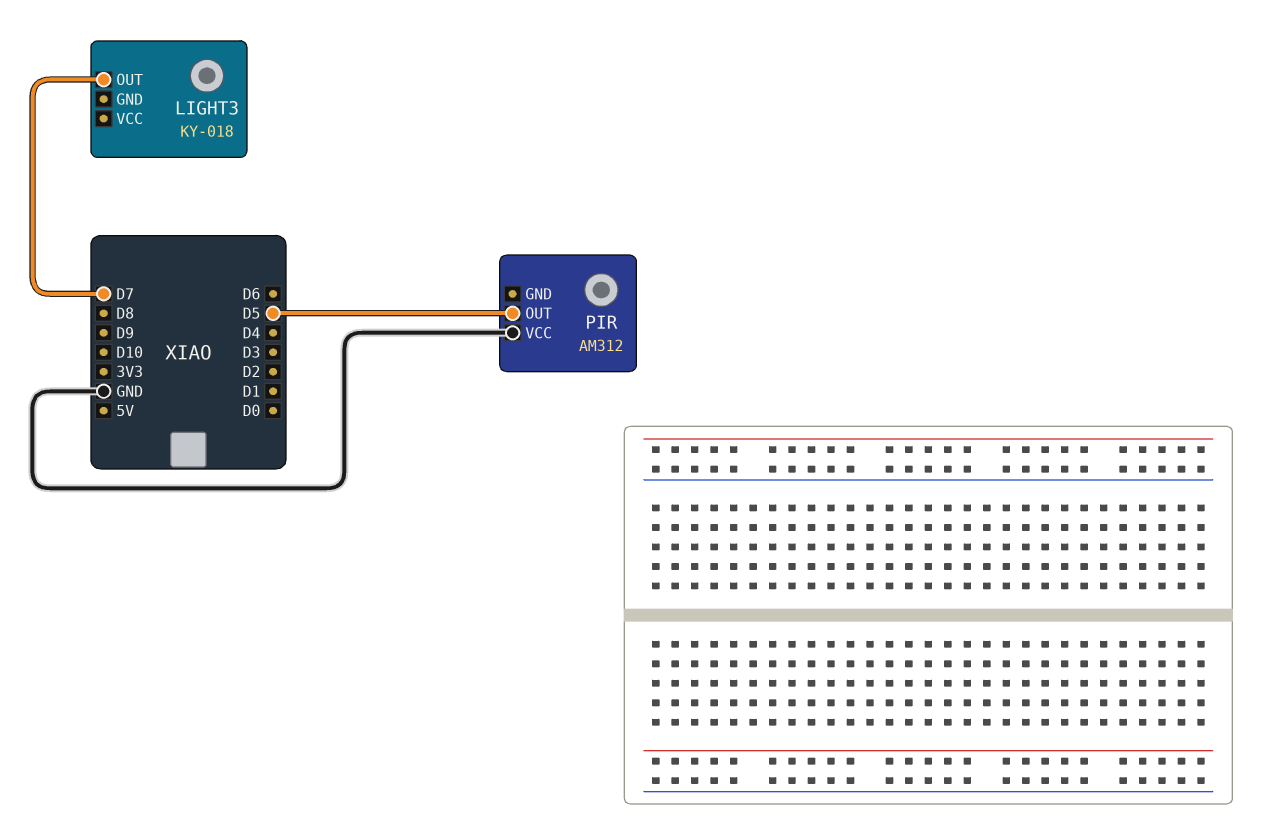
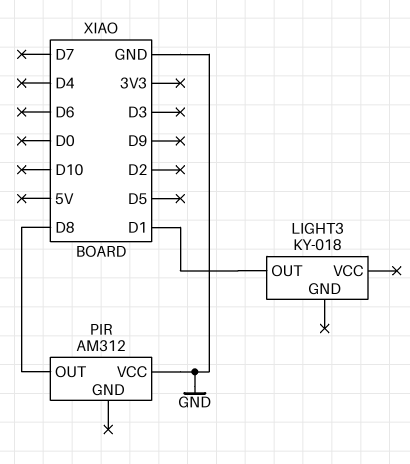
LIGHT3 pin OUT: D7 -> D1
PIR pin OUT: D5 -> D8

